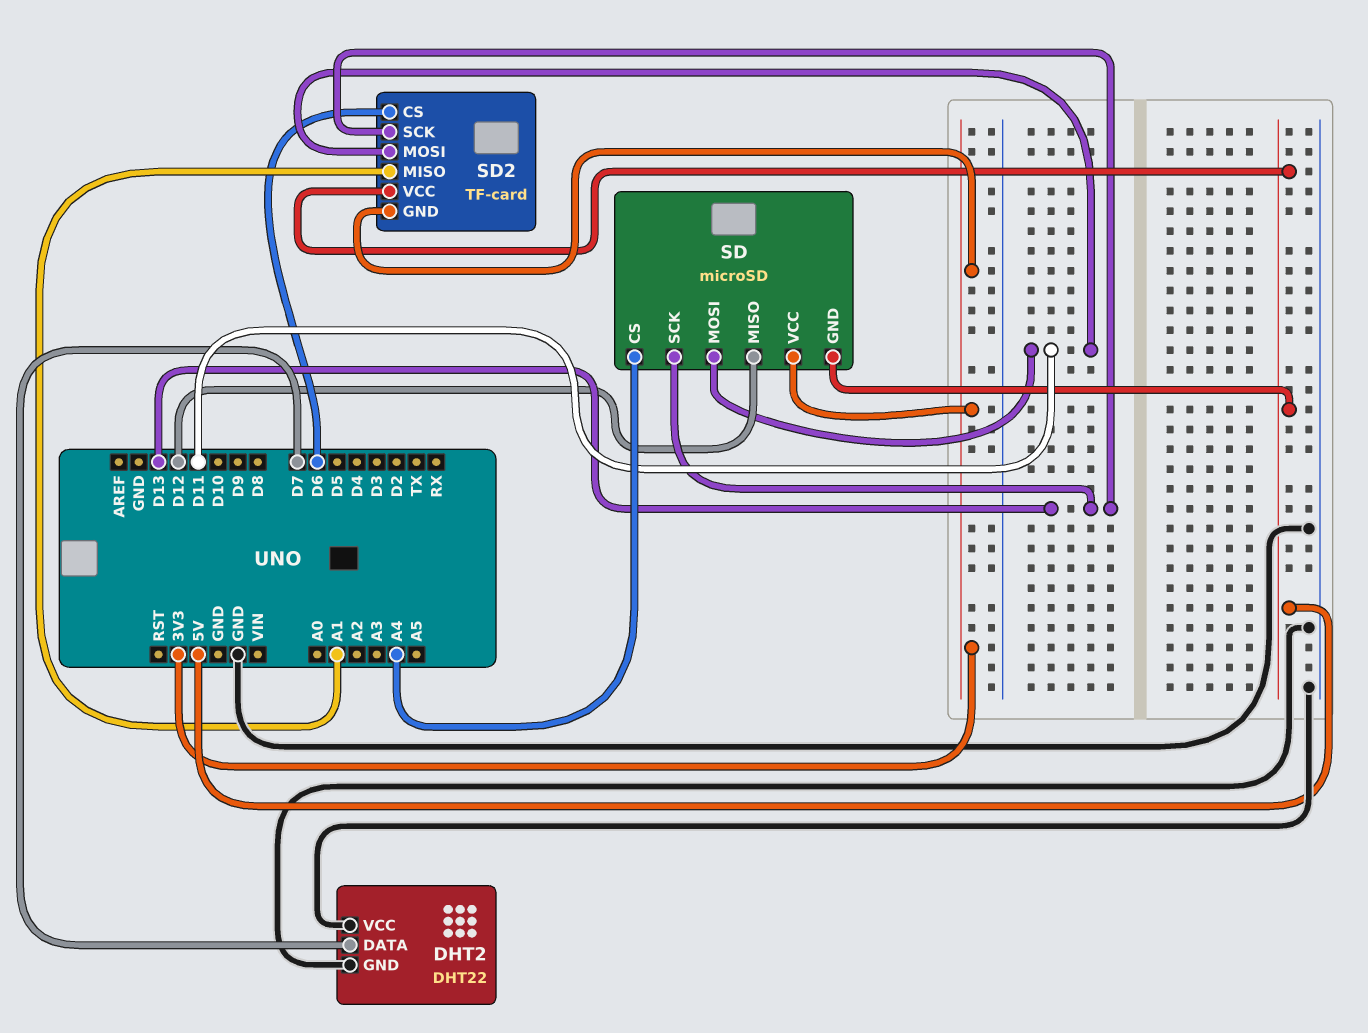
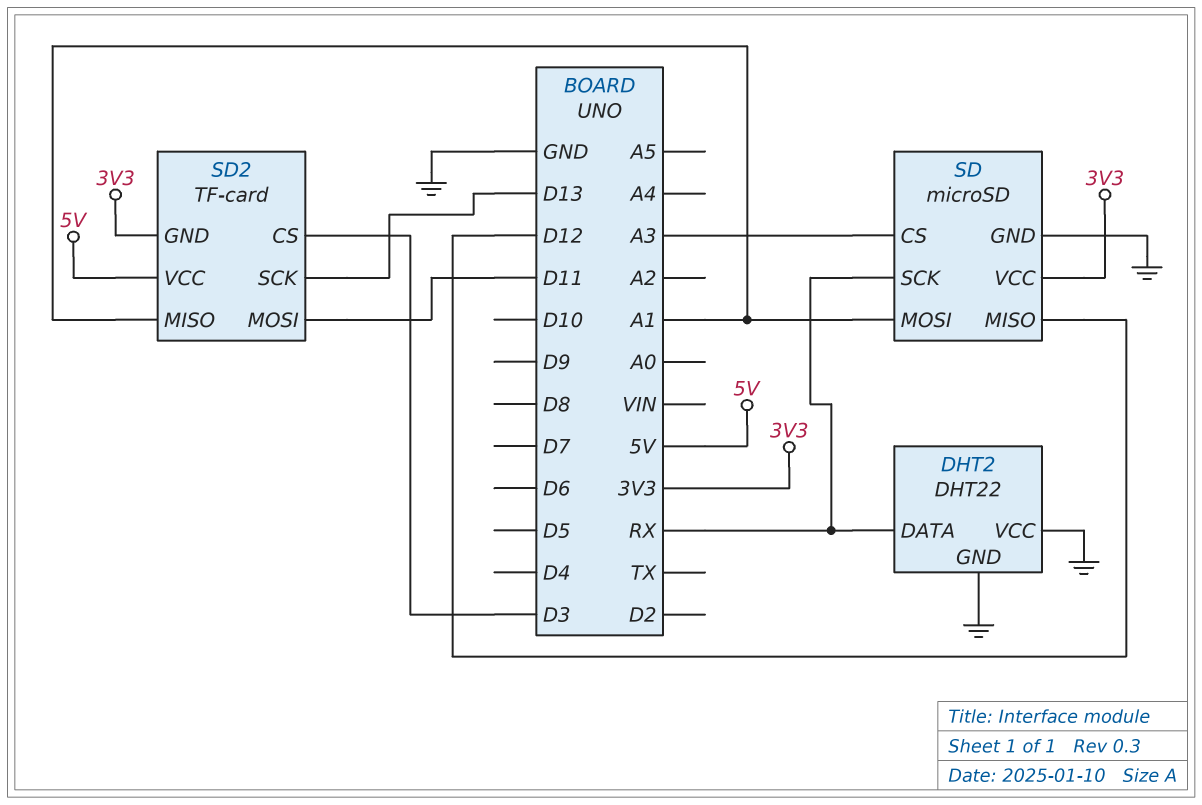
DHT2 pin DATA: D7 -> RX
SD pin CS: A4 -> A3
SD pin GND: 5V -> GND
SD pin MOSI: D11 -> A1
SD pin SCK: D13 -> RX
SD2 pin CS: D6 -> D3

